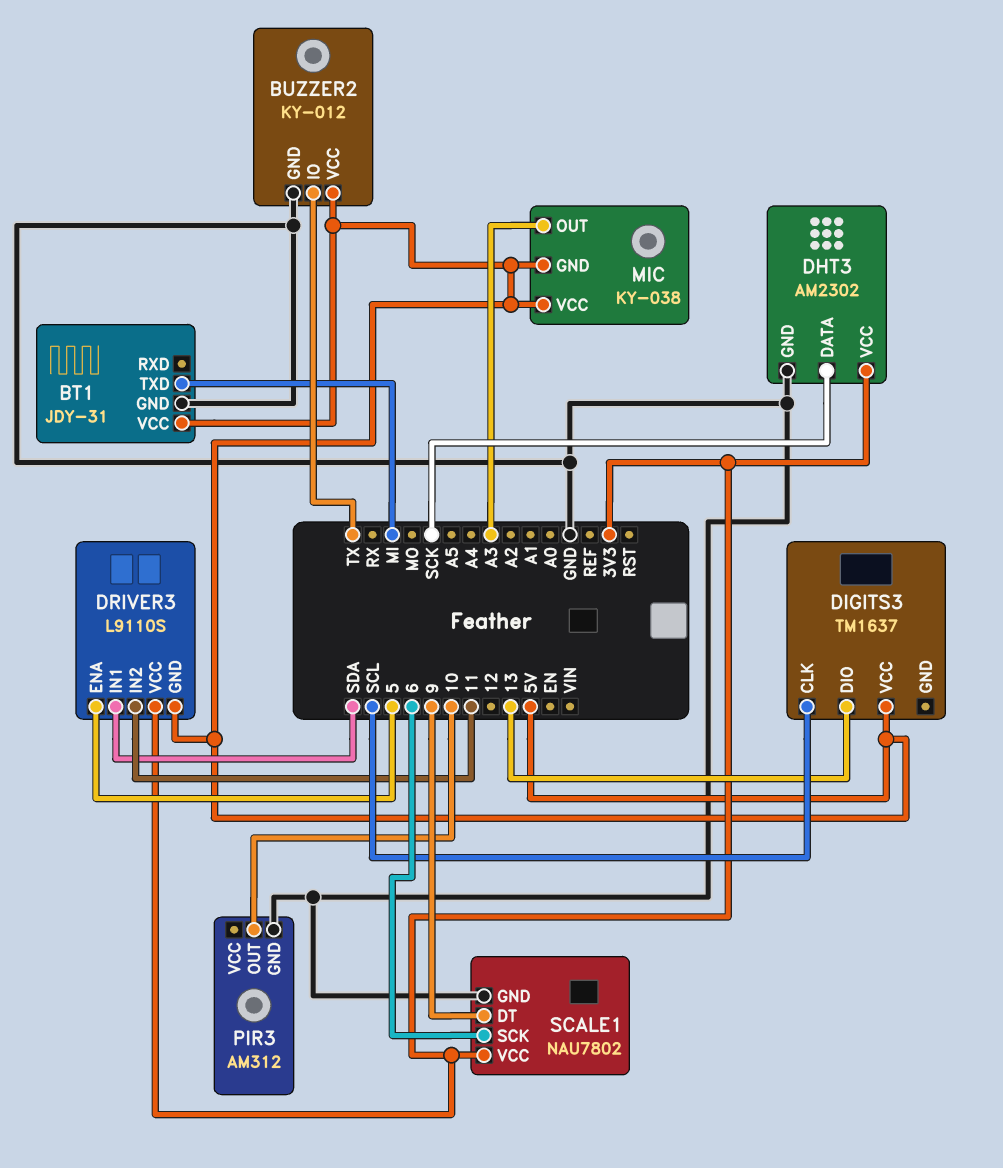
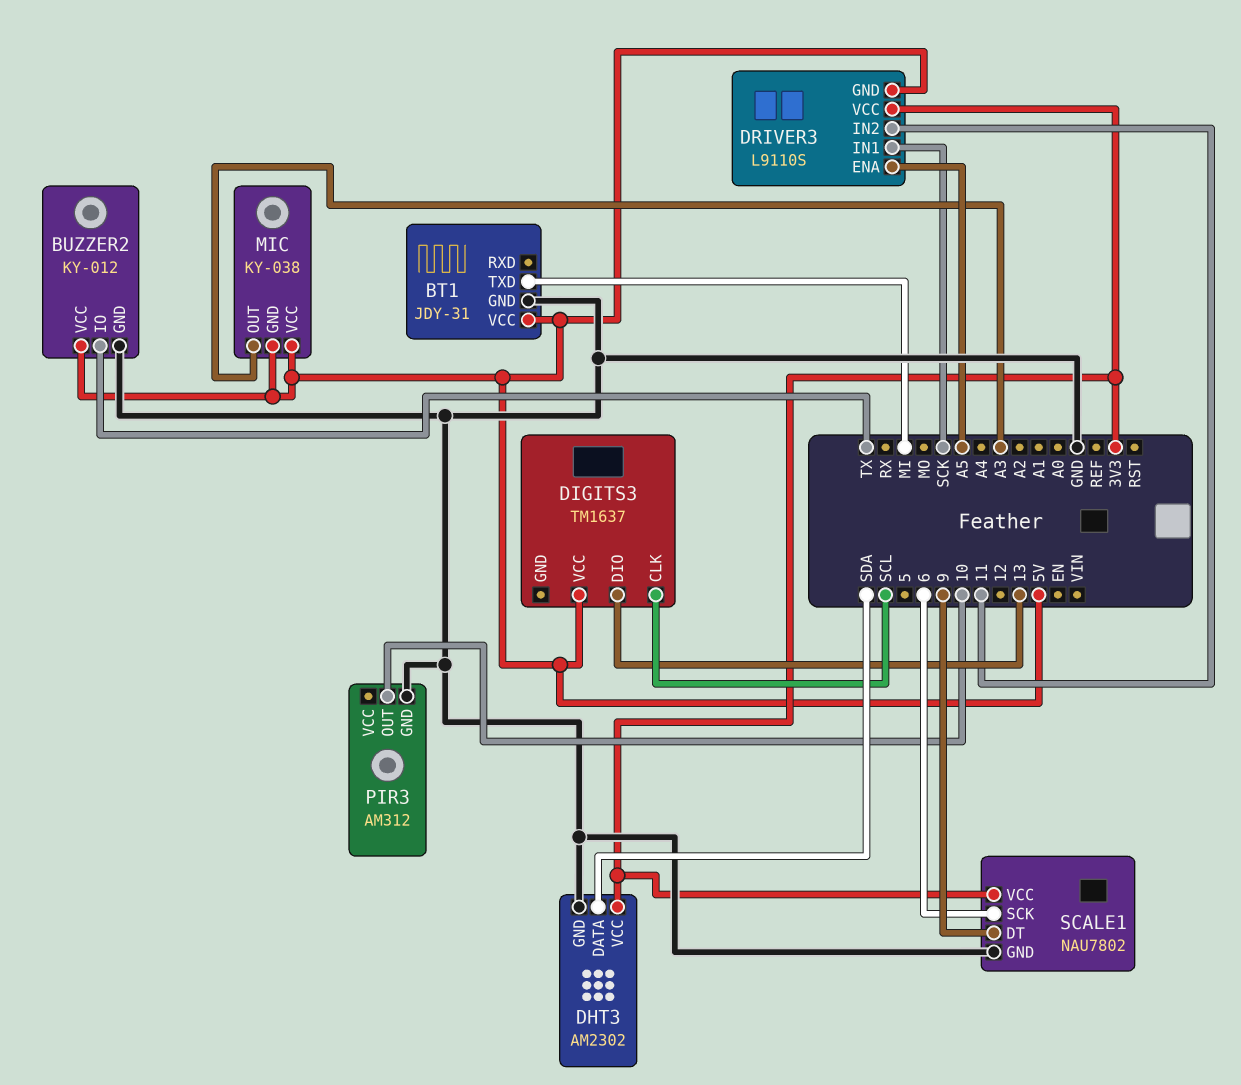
DHT3 pin DATA: SCK -> SDA
DRIVER3 pin ENA: 5 -> A5
DRIVER3 pin IN1: SDA -> SCK

